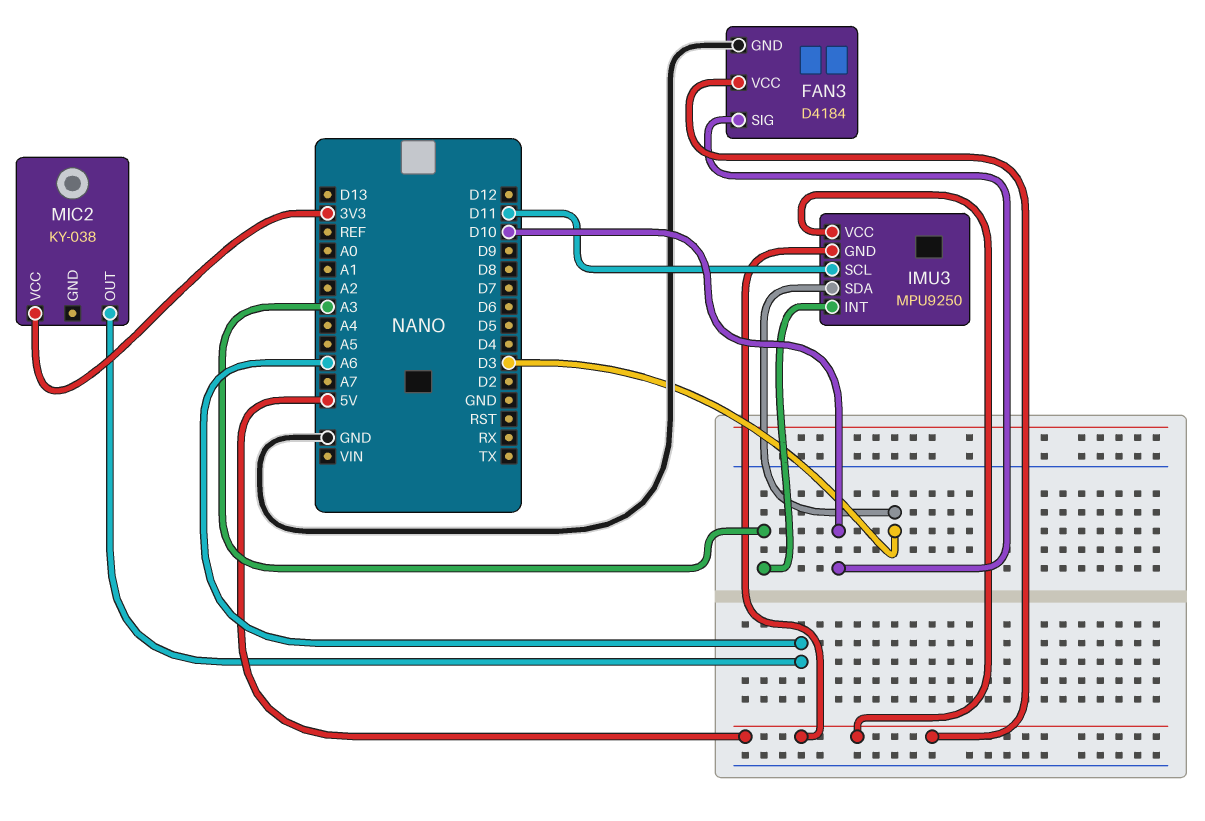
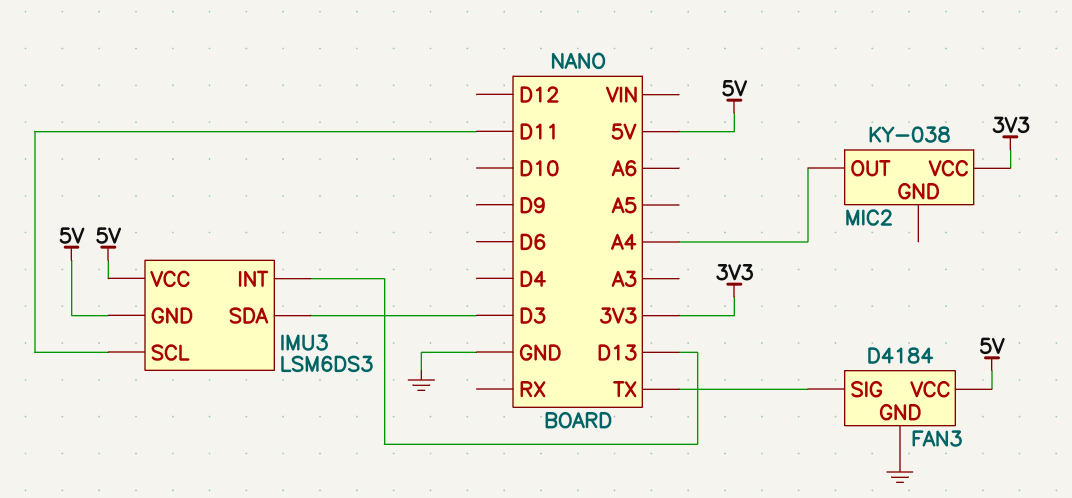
FAN3 pin SIG: D10 -> TX
IMU3: MPU9250 -> LSM6DS3
IMU3 pin INT: A3 -> D13
MIC2 pin OUT: A6 -> A4

